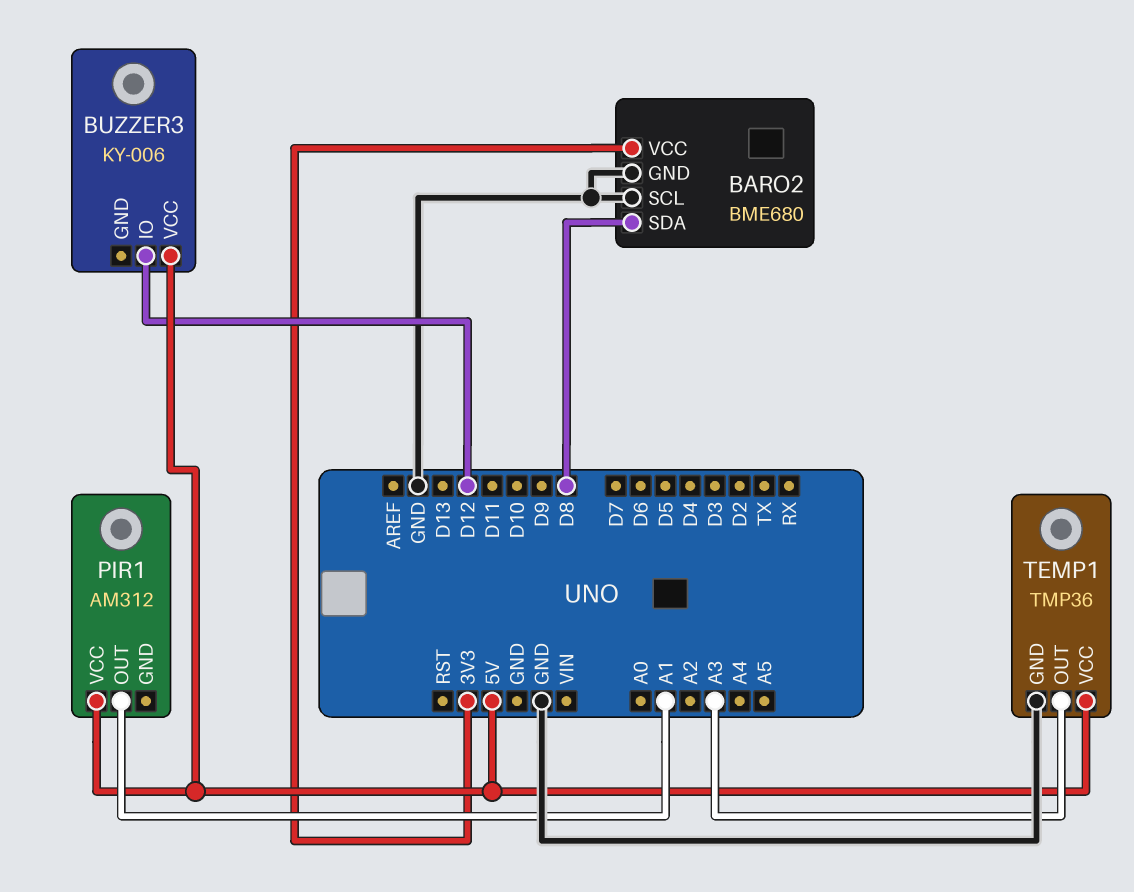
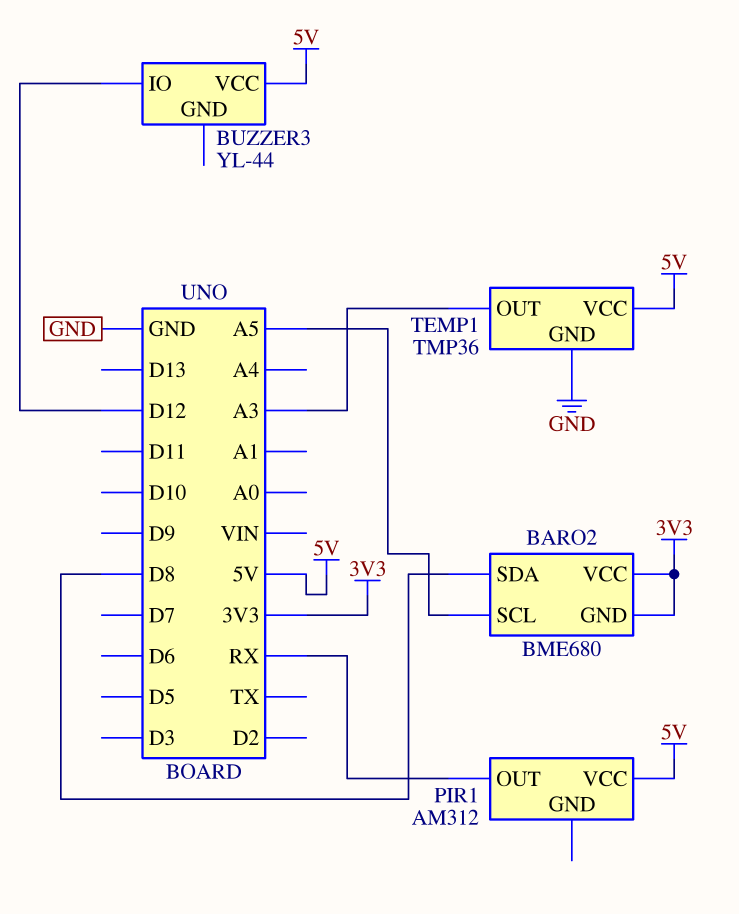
BARO2 pin GND: GND -> 3V3
BARO2 pin SCL: GND -> A5
BUZZER3: KY-006 -> YL-44
PIR1 pin OUT: A1 -> RX

